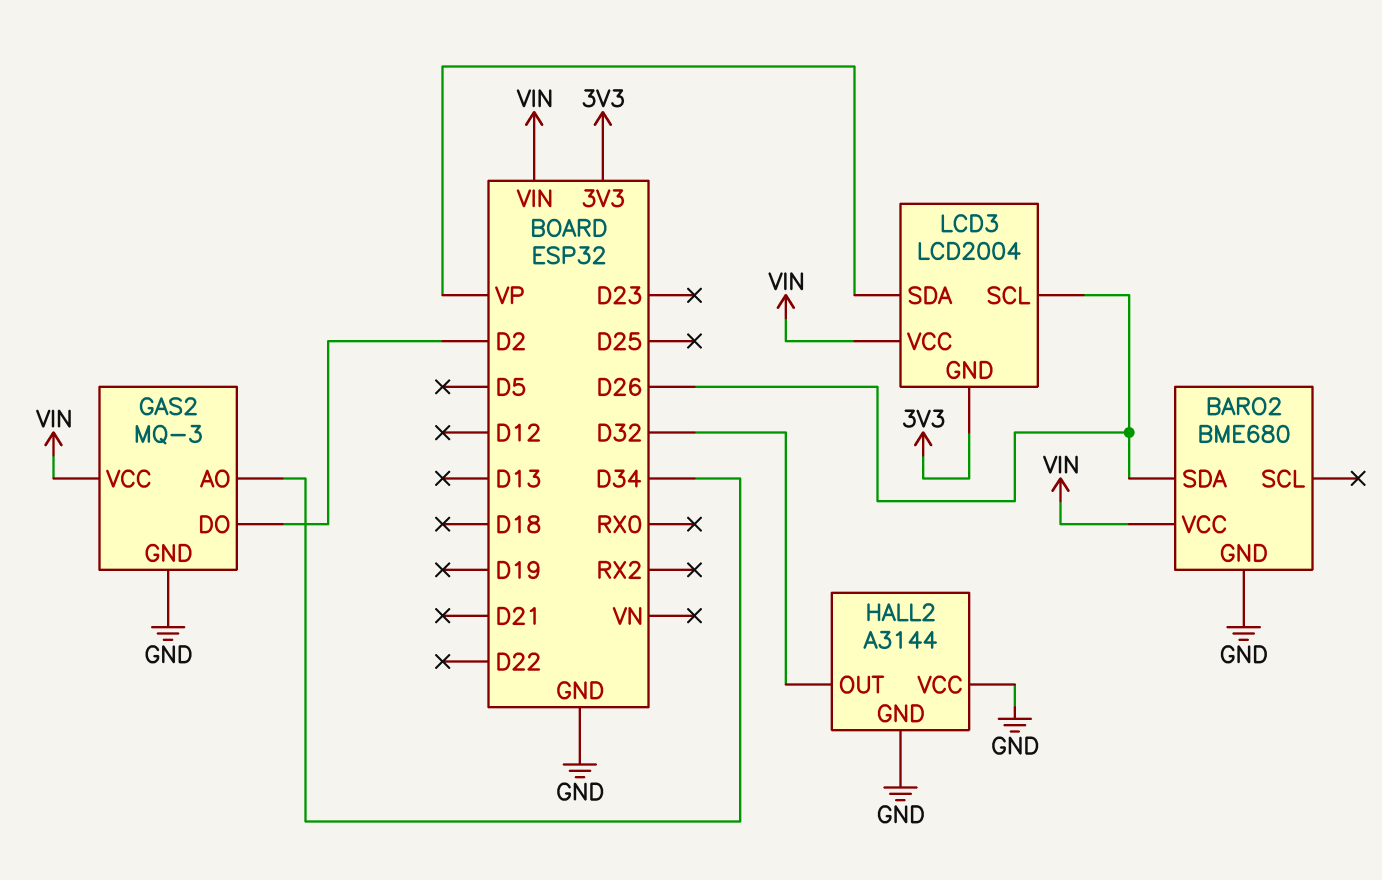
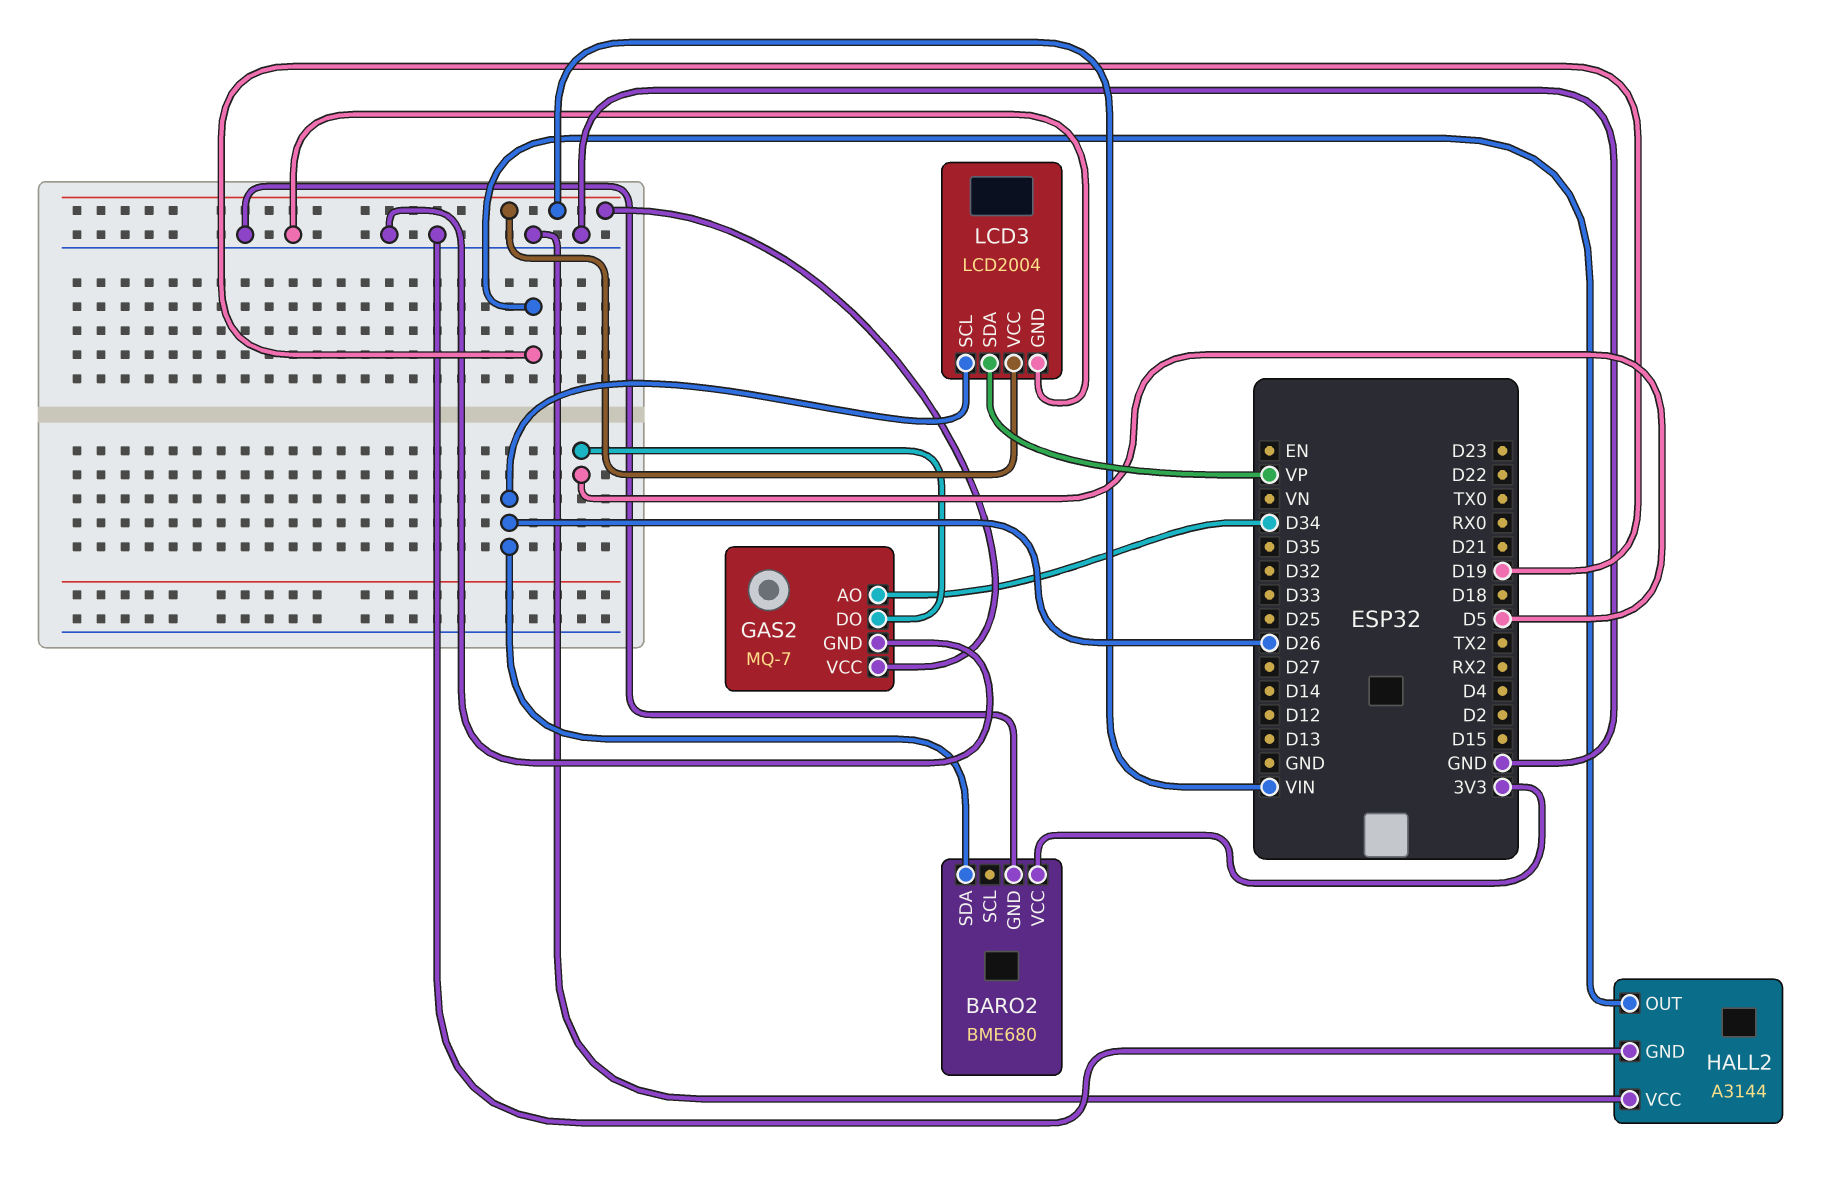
BARO2 pin VCC: VIN -> 3V3
GAS2: MQ-3 -> MQ-7
GAS2 pin DO: D2 -> D5
HALL2 pin OUT: D32 -> D19
LCD3 pin GND: 3V3 -> GND

